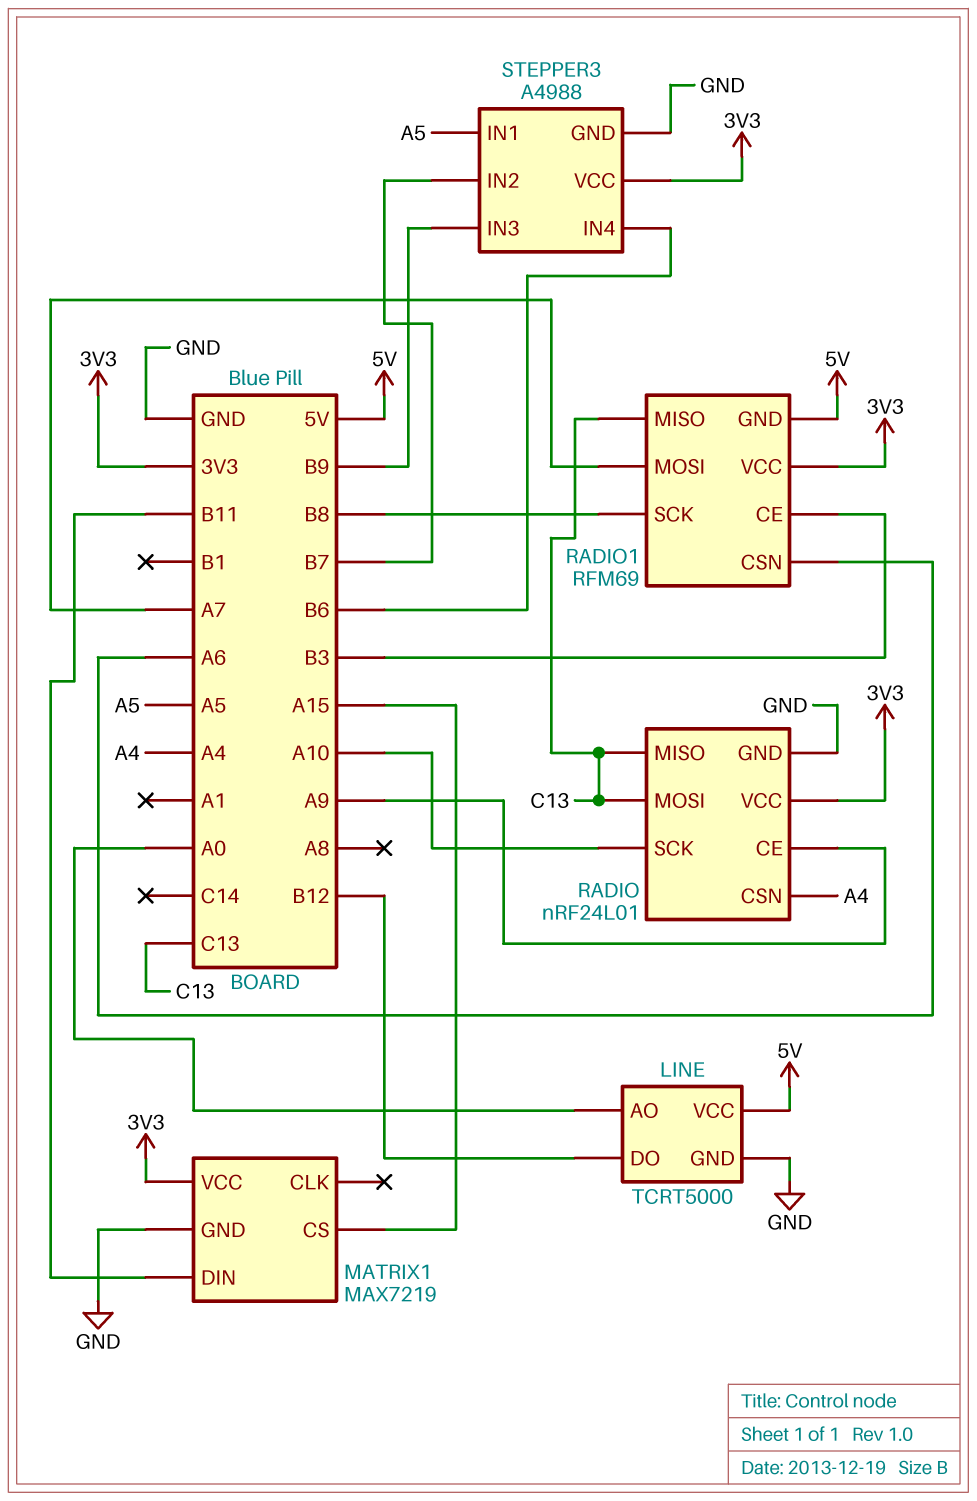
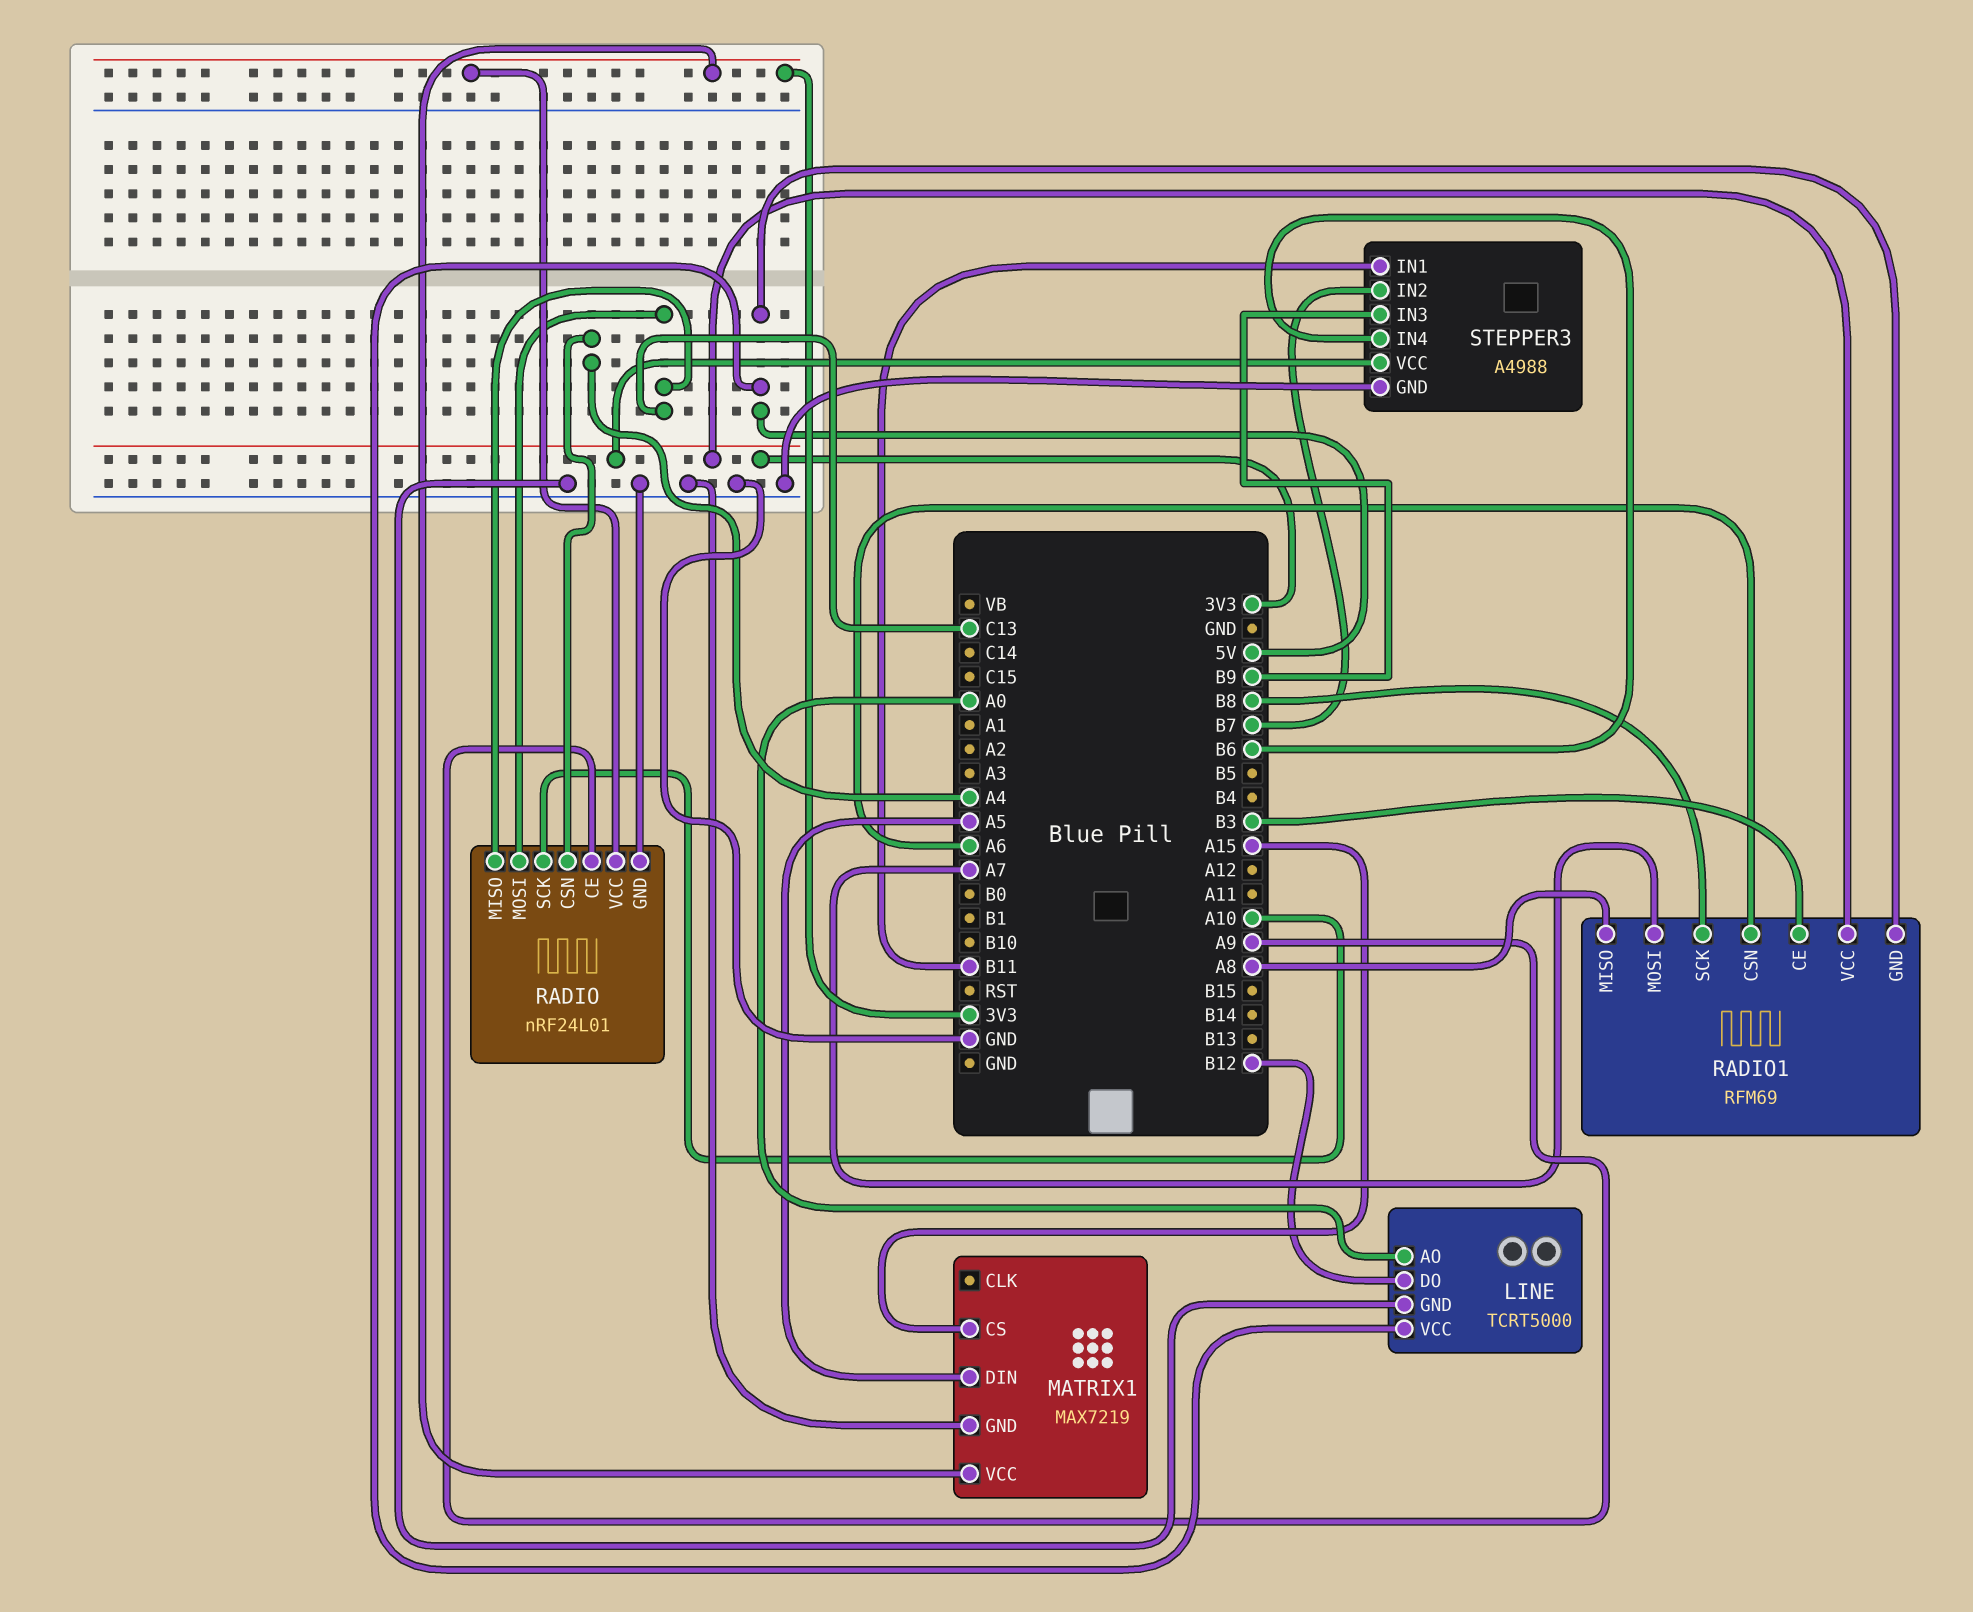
MATRIX1 pin DIN: B11 -> A5
RADIO1 pin MISO: C13 -> A8
STEPPER3 pin IN1: A5 -> B11

